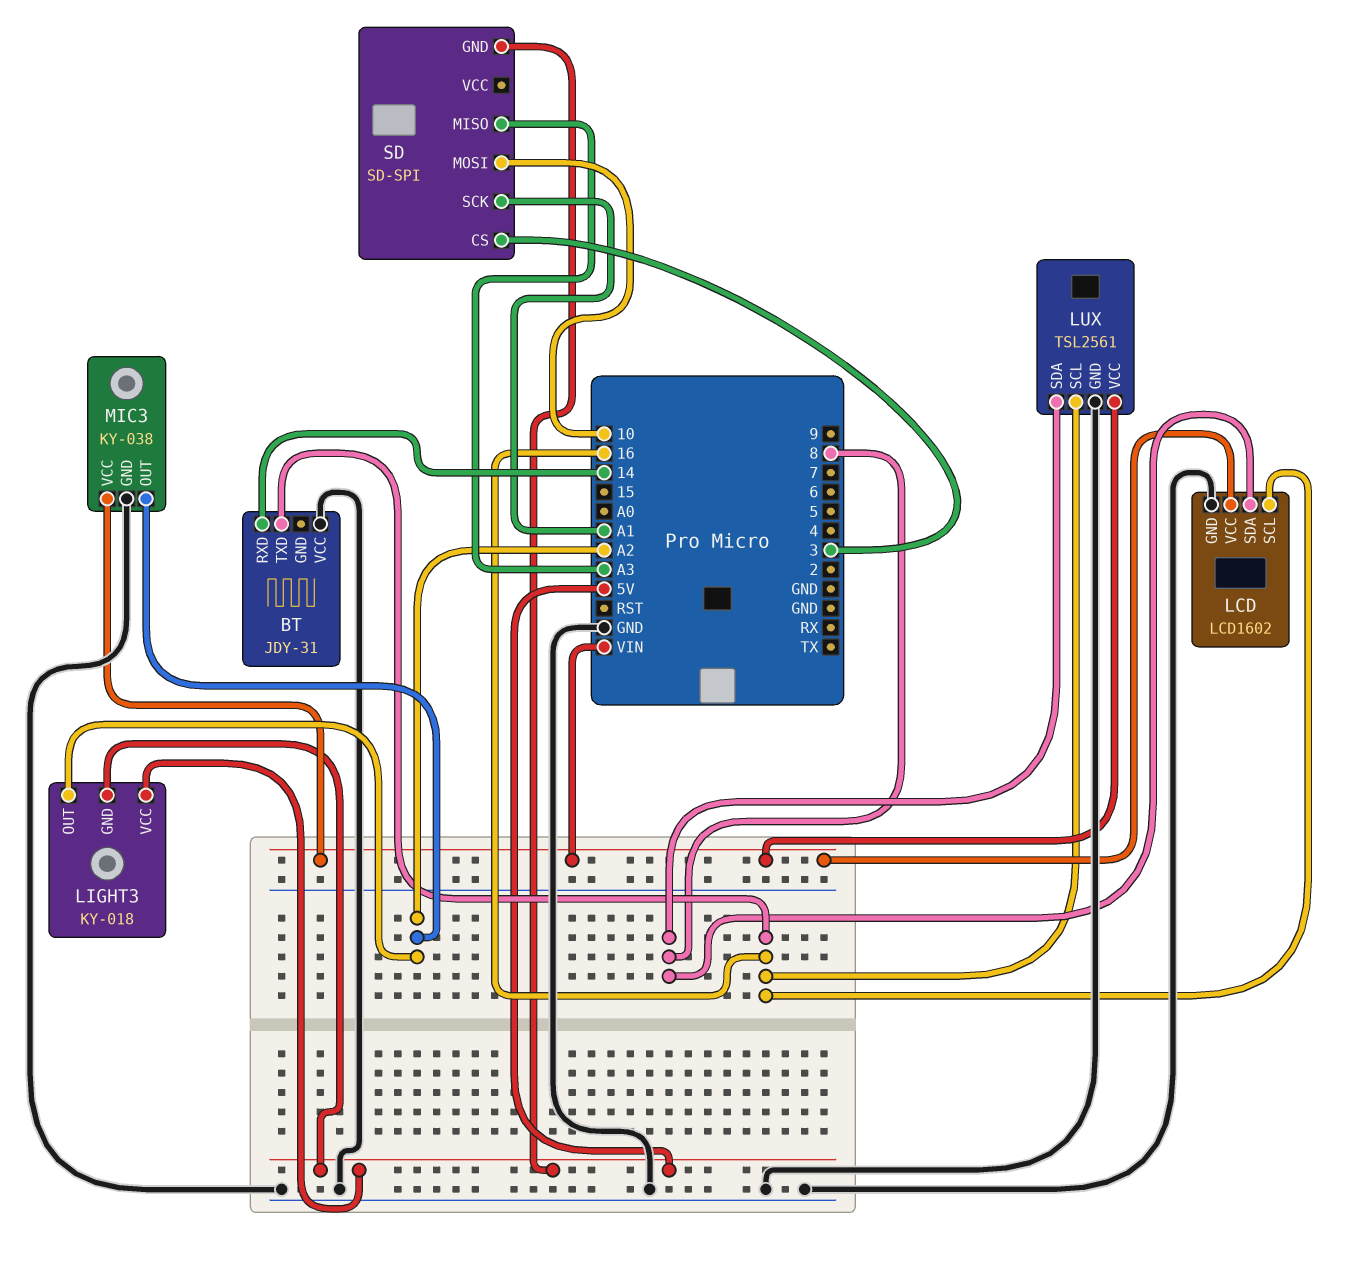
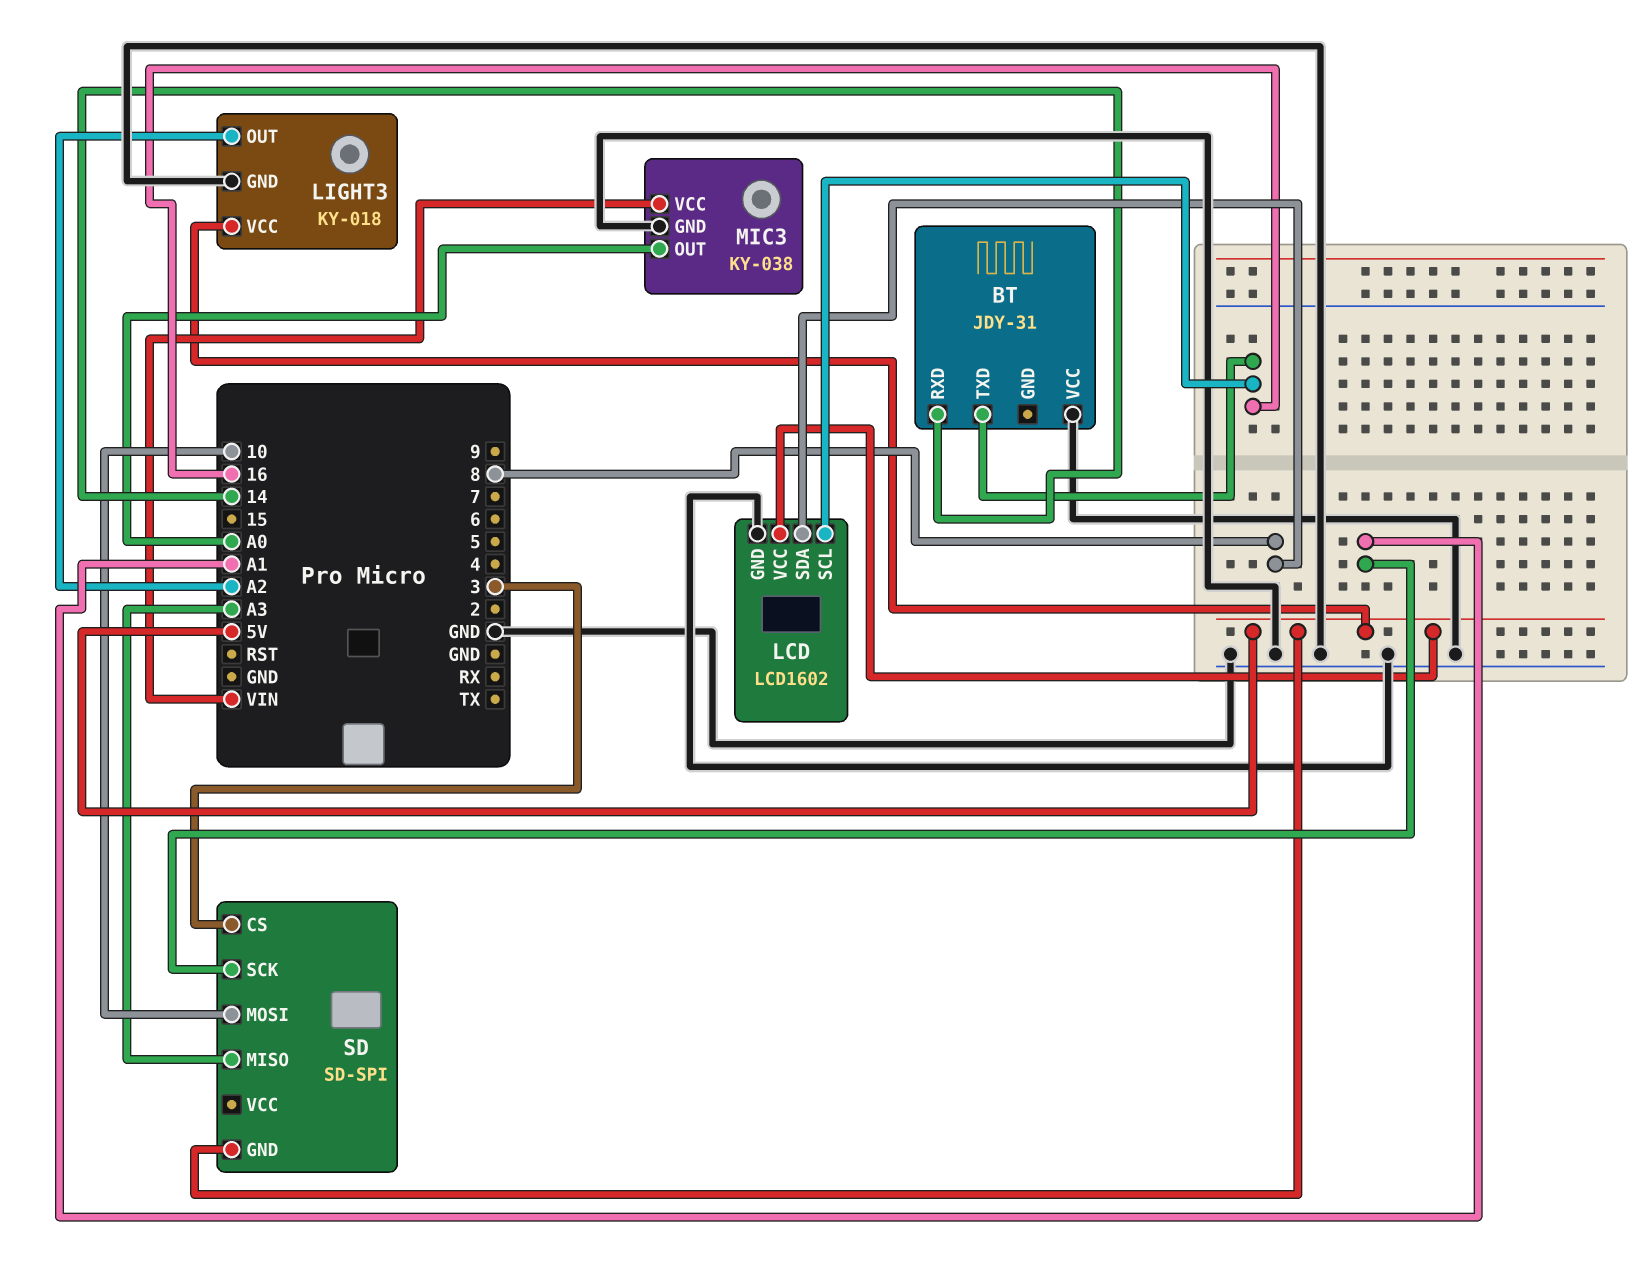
LCD pin VCC: VIN -> 5V
LIGHT3 pin GND: 5V -> GND
LUX: TSL2561 -> none
LUX pin GND: GND -> none
LUX pin SCL: 16 -> none
LUX pin SDA: 8 -> none
LUX pin VCC: VIN -> none
MIC3 pin OUT: A2 -> A0

